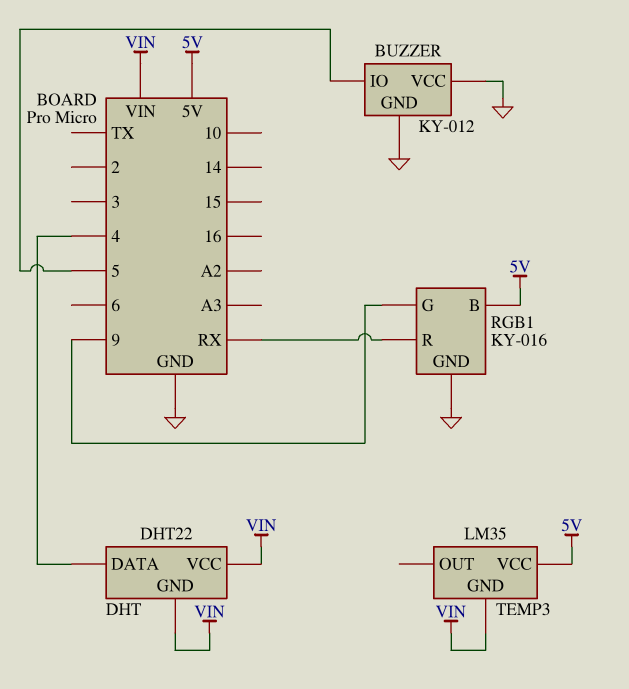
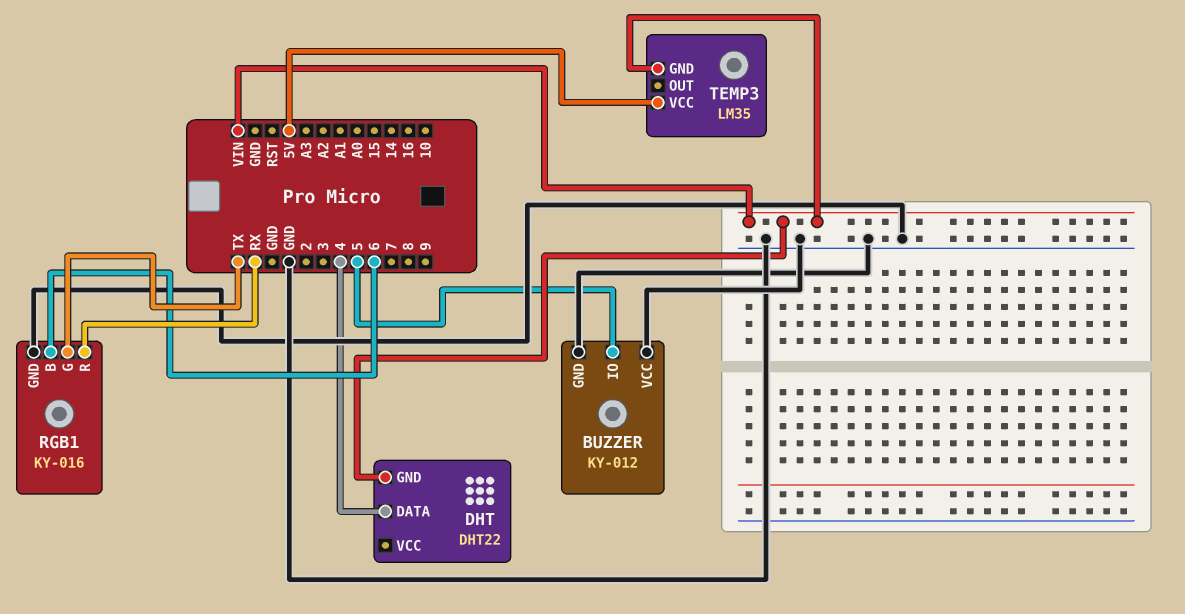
DHT pin VCC: VIN -> none
RGB1 pin B: 5V -> 6
RGB1 pin G: 9 -> TX

